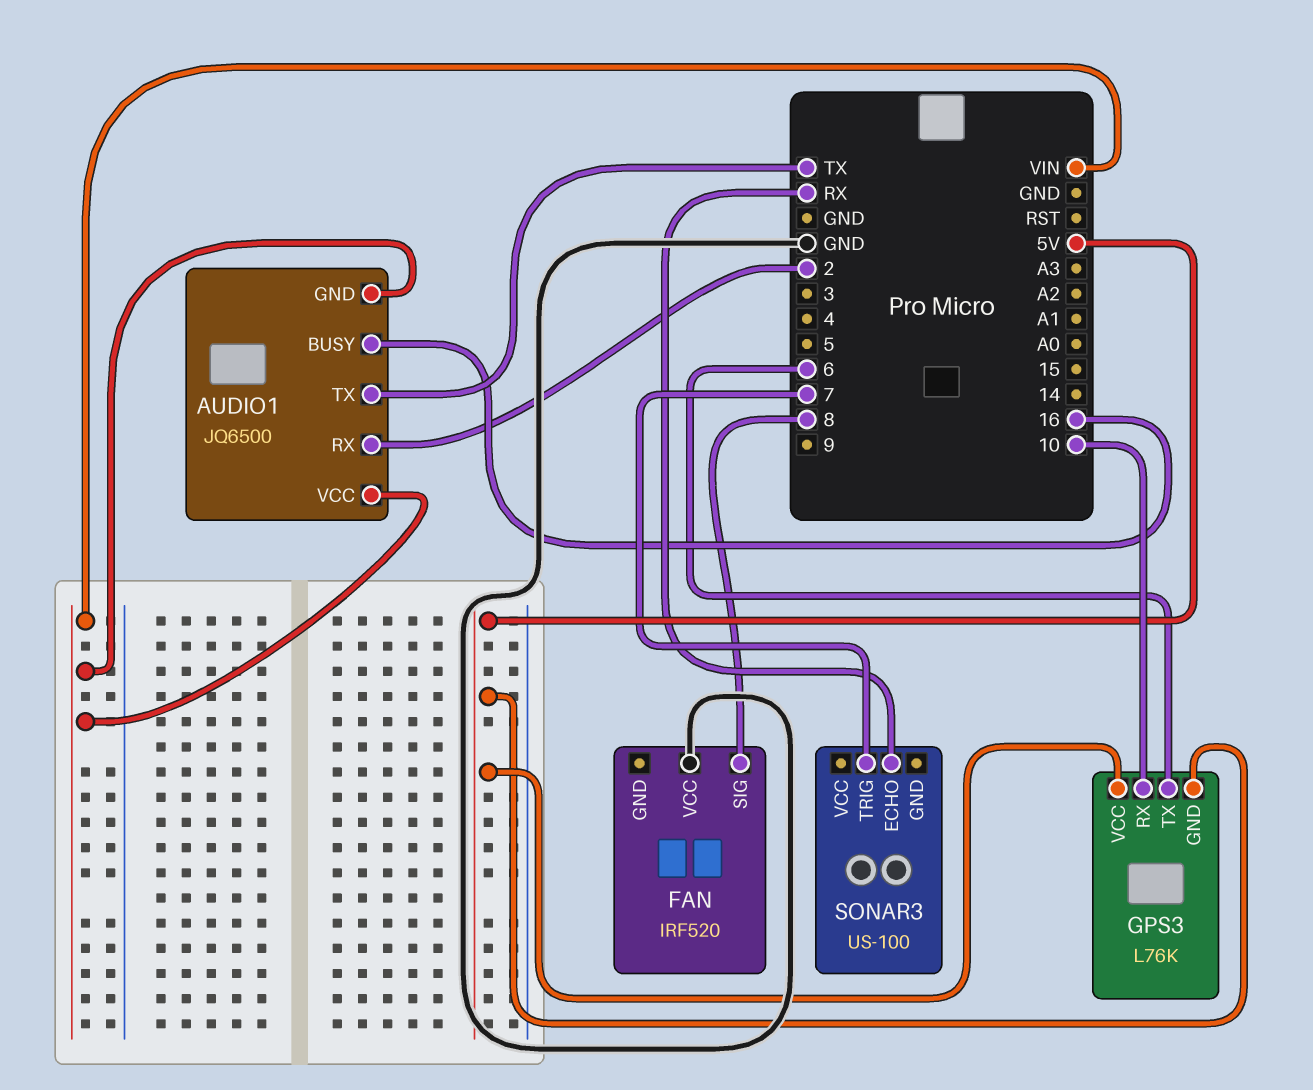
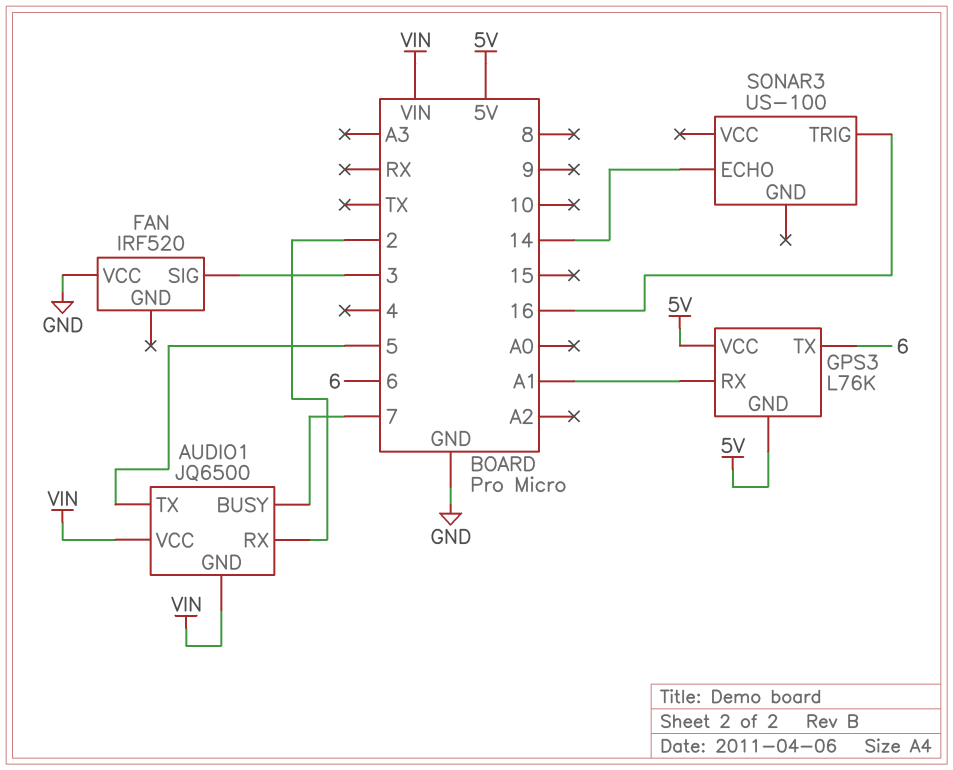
AUDIO1 pin BUSY: 16 -> 7
AUDIO1 pin TX: TX -> 5
FAN pin SIG: 8 -> 3
GPS3 pin RX: 10 -> A1
SONAR3 pin ECHO: RX -> 14
SONAR3 pin TRIG: 7 -> 16

